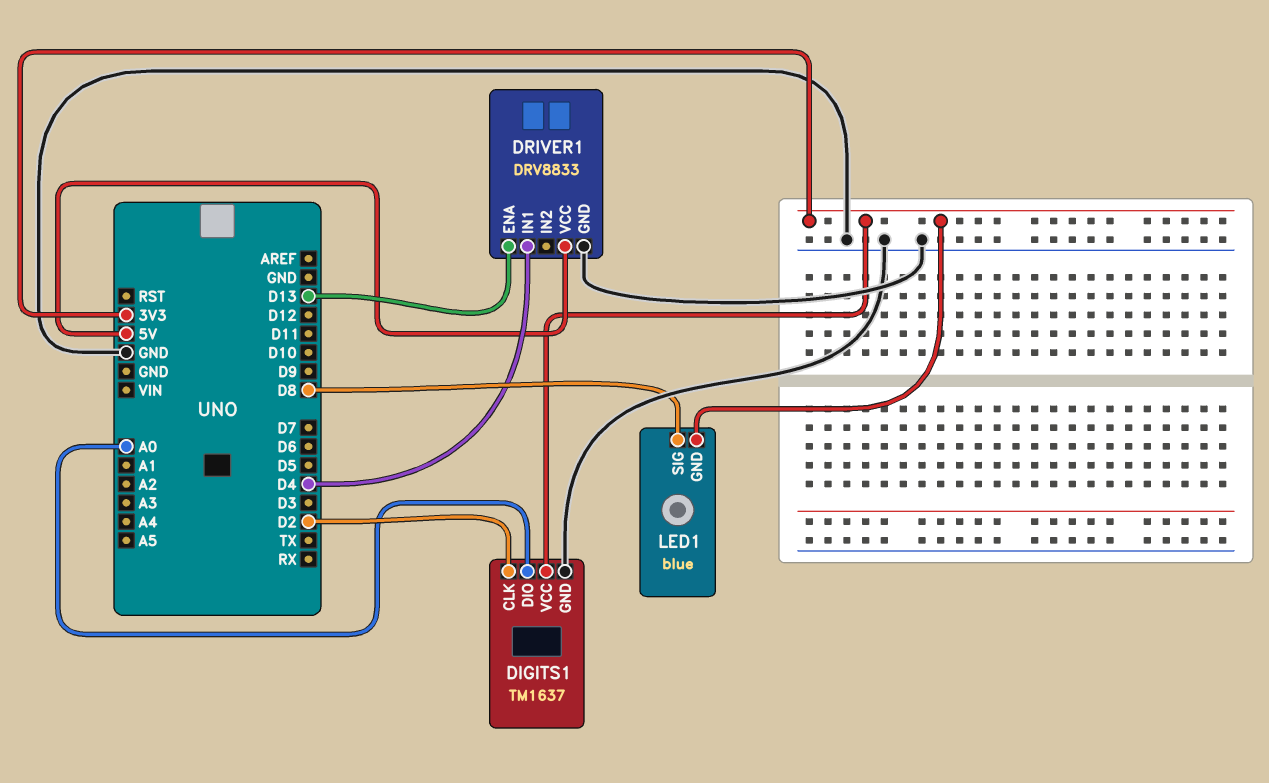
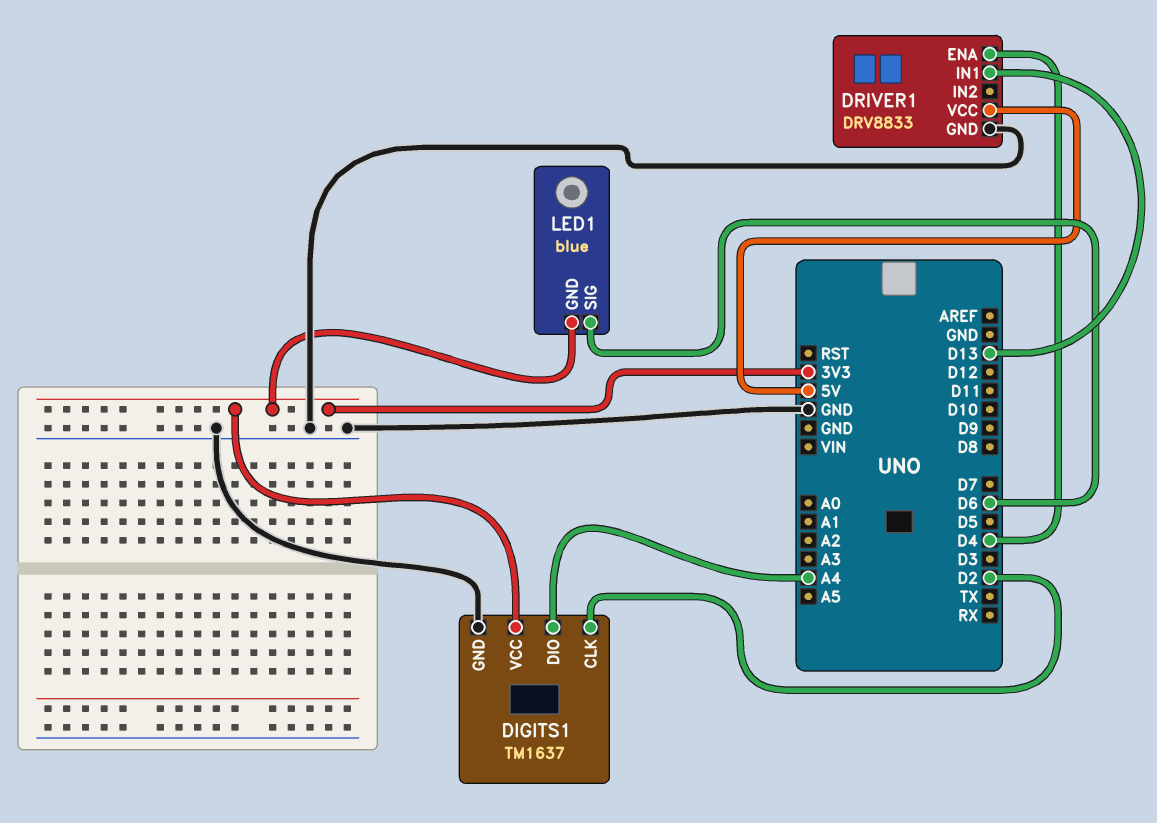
DIGITS1 pin DIO: A0 -> A4
DRIVER1 pin ENA: D13 -> D4
DRIVER1 pin IN1: D4 -> D13
LED1 pin SIG: D8 -> D6

